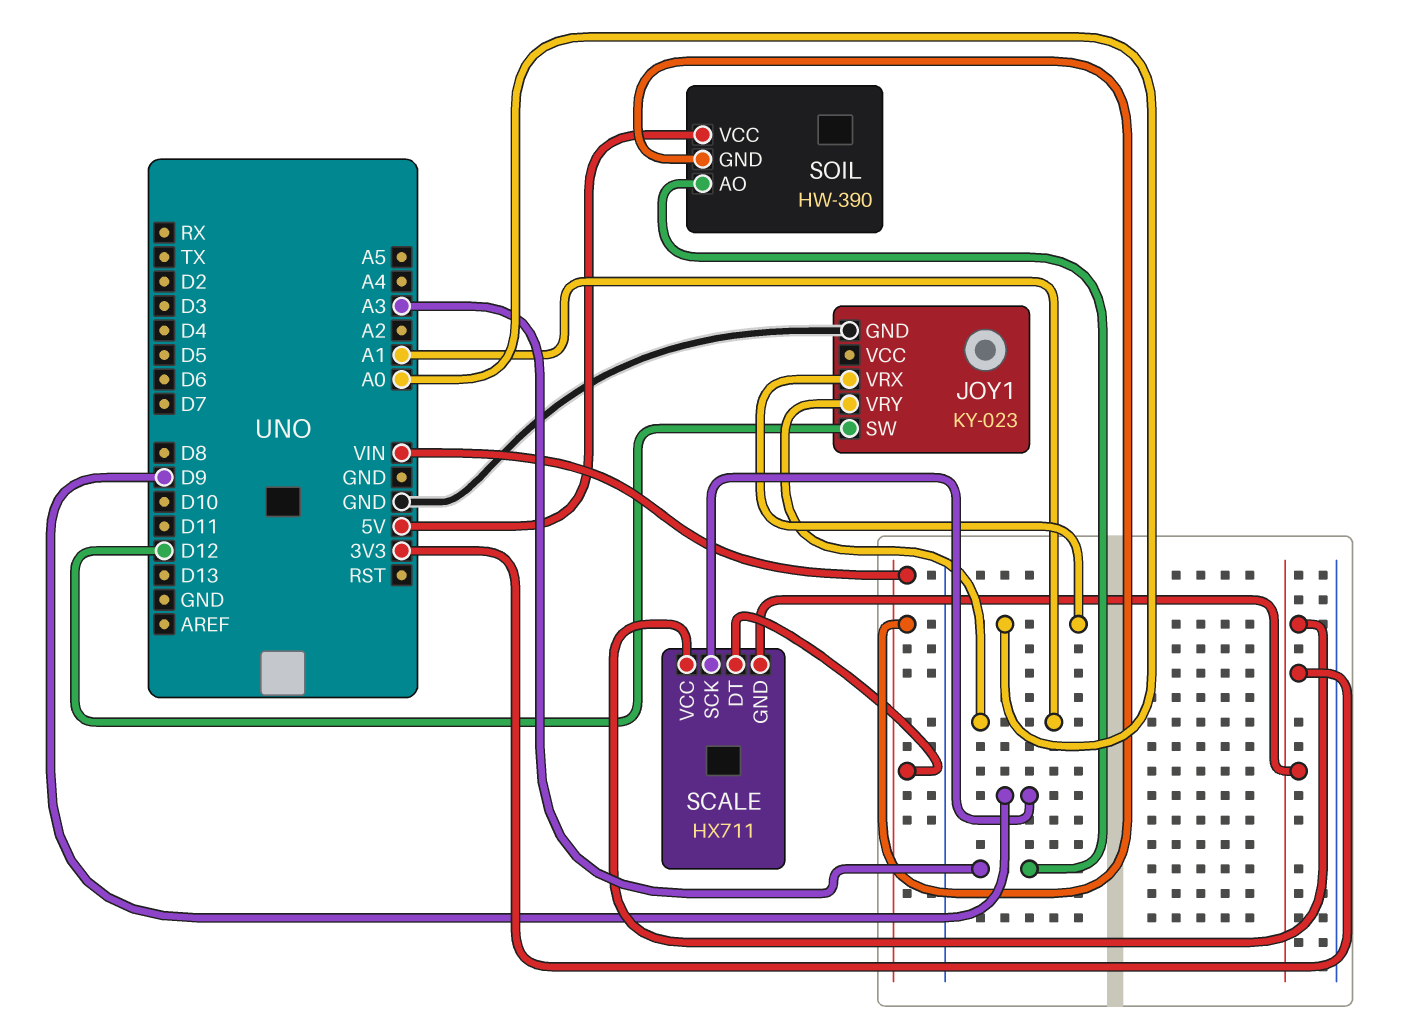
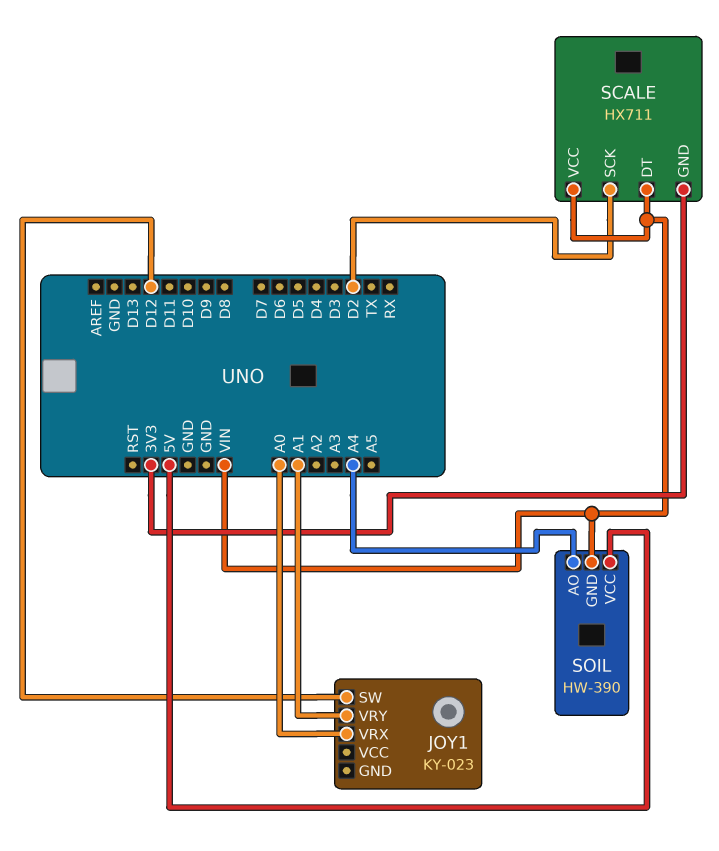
JOY1 pin GND: GND -> none
SCALE pin SCK: D9 -> D2
SCALE pin VCC: 3V3 -> VIN
SOIL pin AO: A3 -> A4

